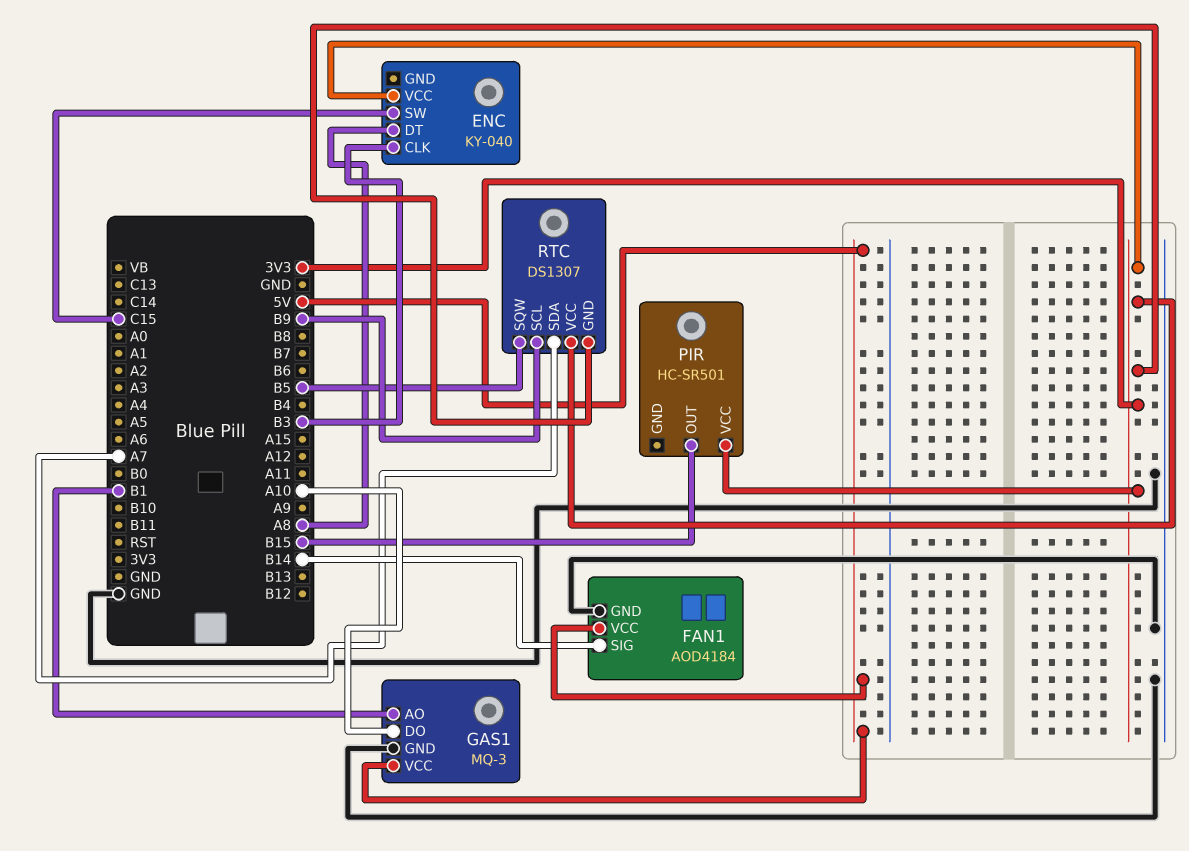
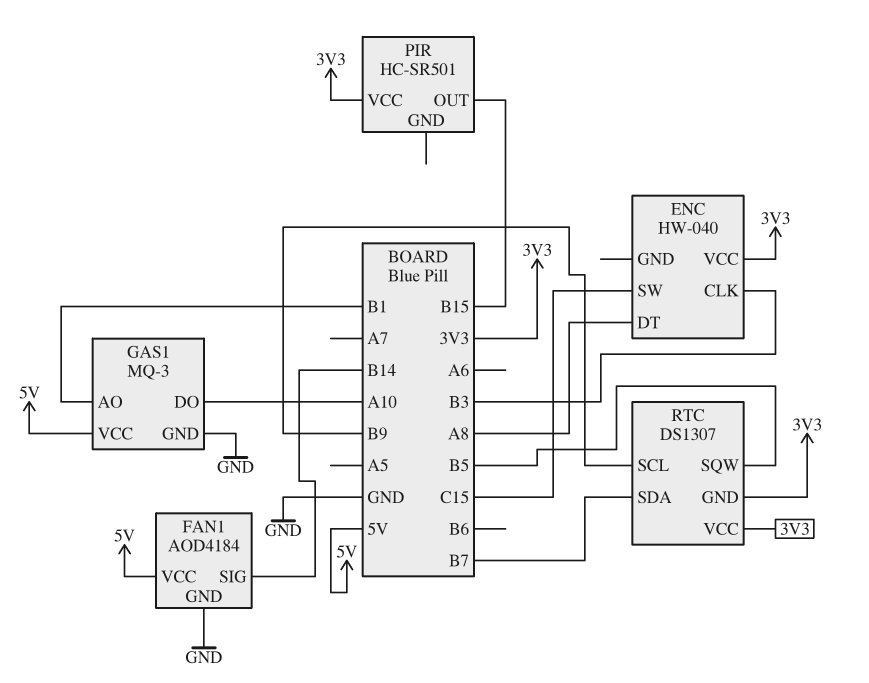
ENC: KY-040 -> HW-040
RTC pin SDA: A7 -> B7

